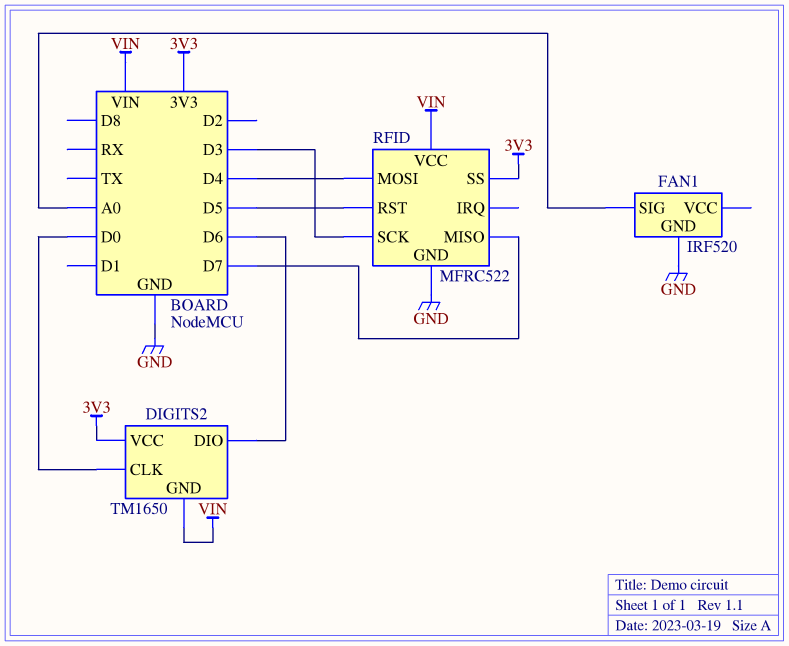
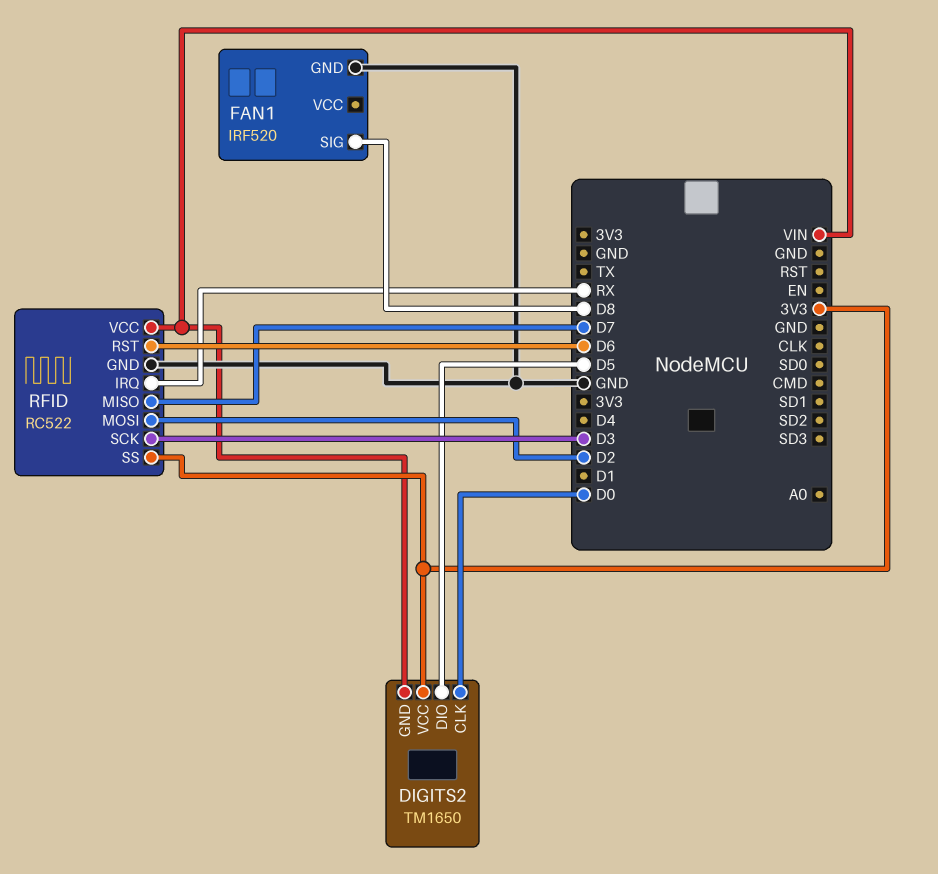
DIGITS2 pin DIO: D6 -> D5
FAN1 pin SIG: A0 -> D8
RFID: MFRC522 -> RC522
RFID pin IRQ: none -> RX
RFID pin MOSI: D4 -> D2
RFID pin RST: D5 -> D6

